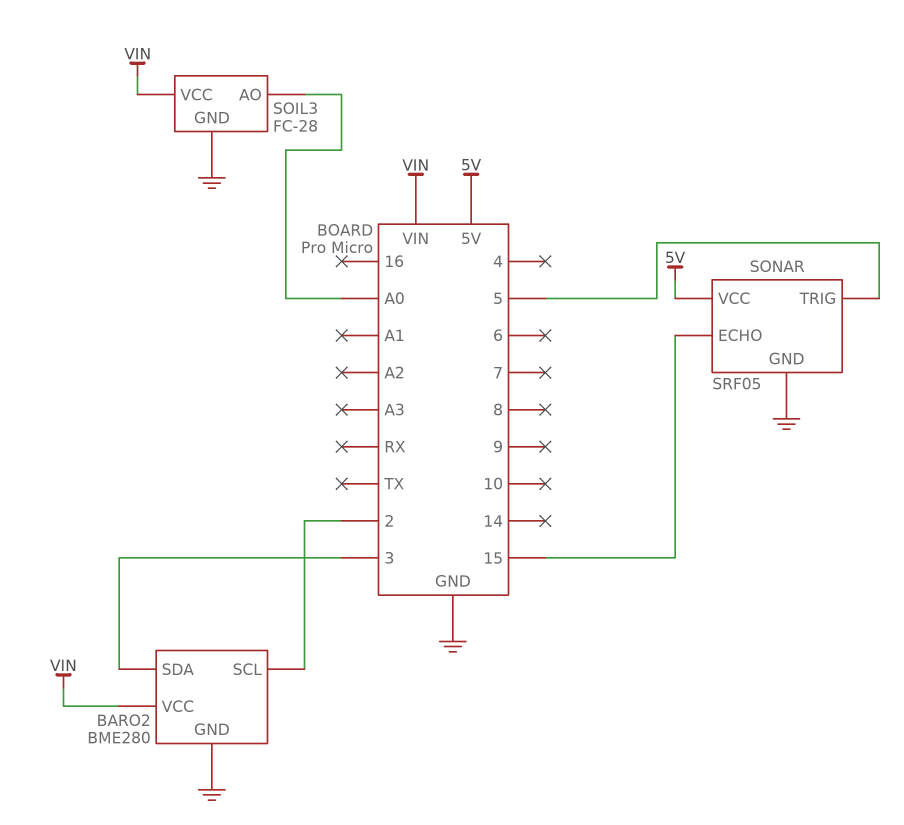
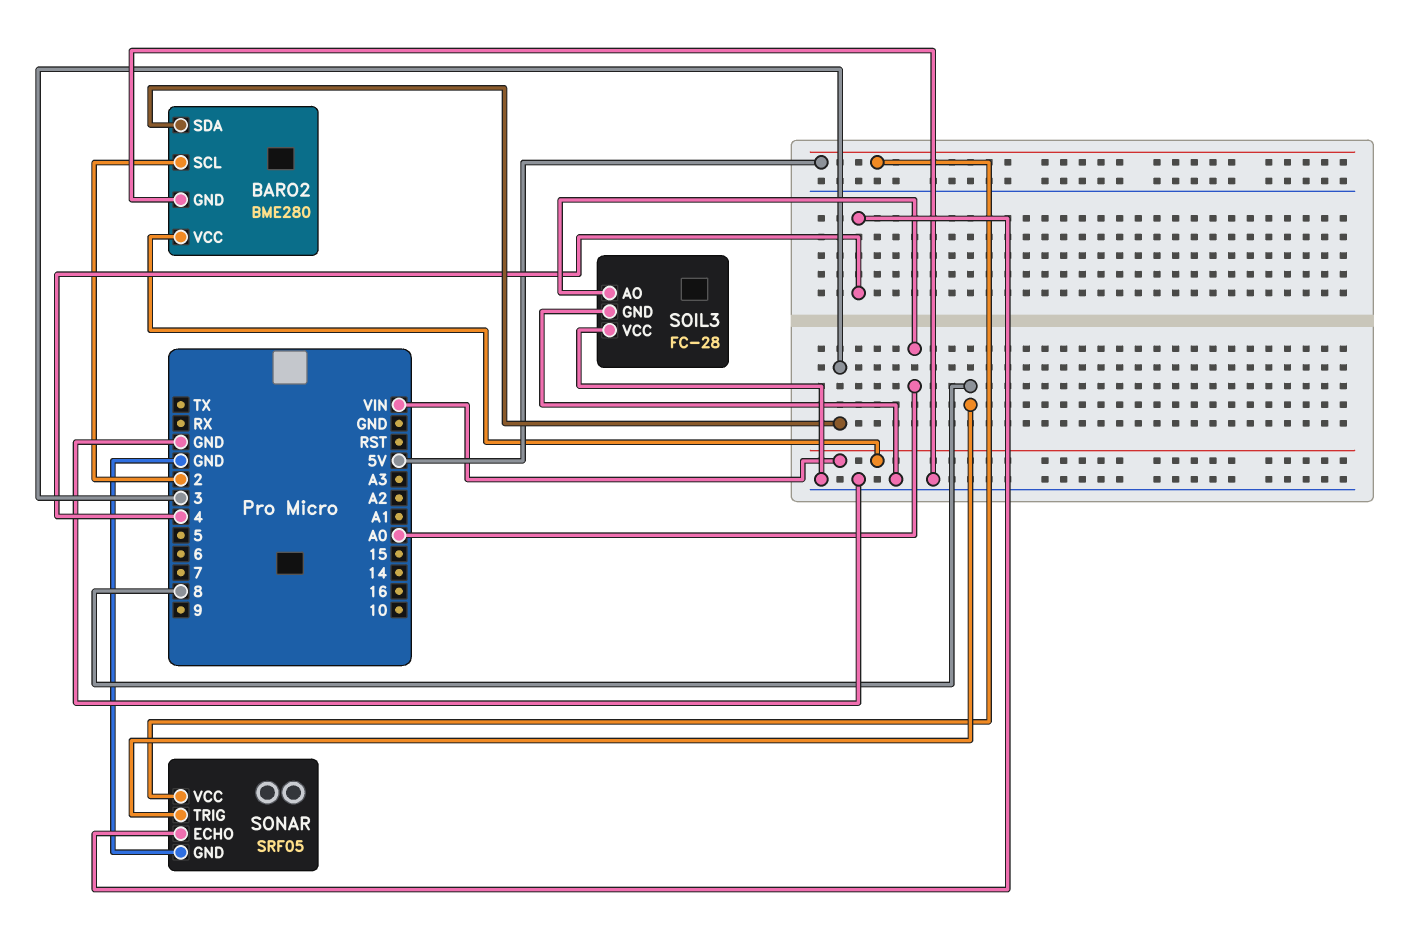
SOIL3 pin VCC: VIN -> GND
SONAR pin ECHO: 15 -> 4
SONAR pin TRIG: 5 -> 8

